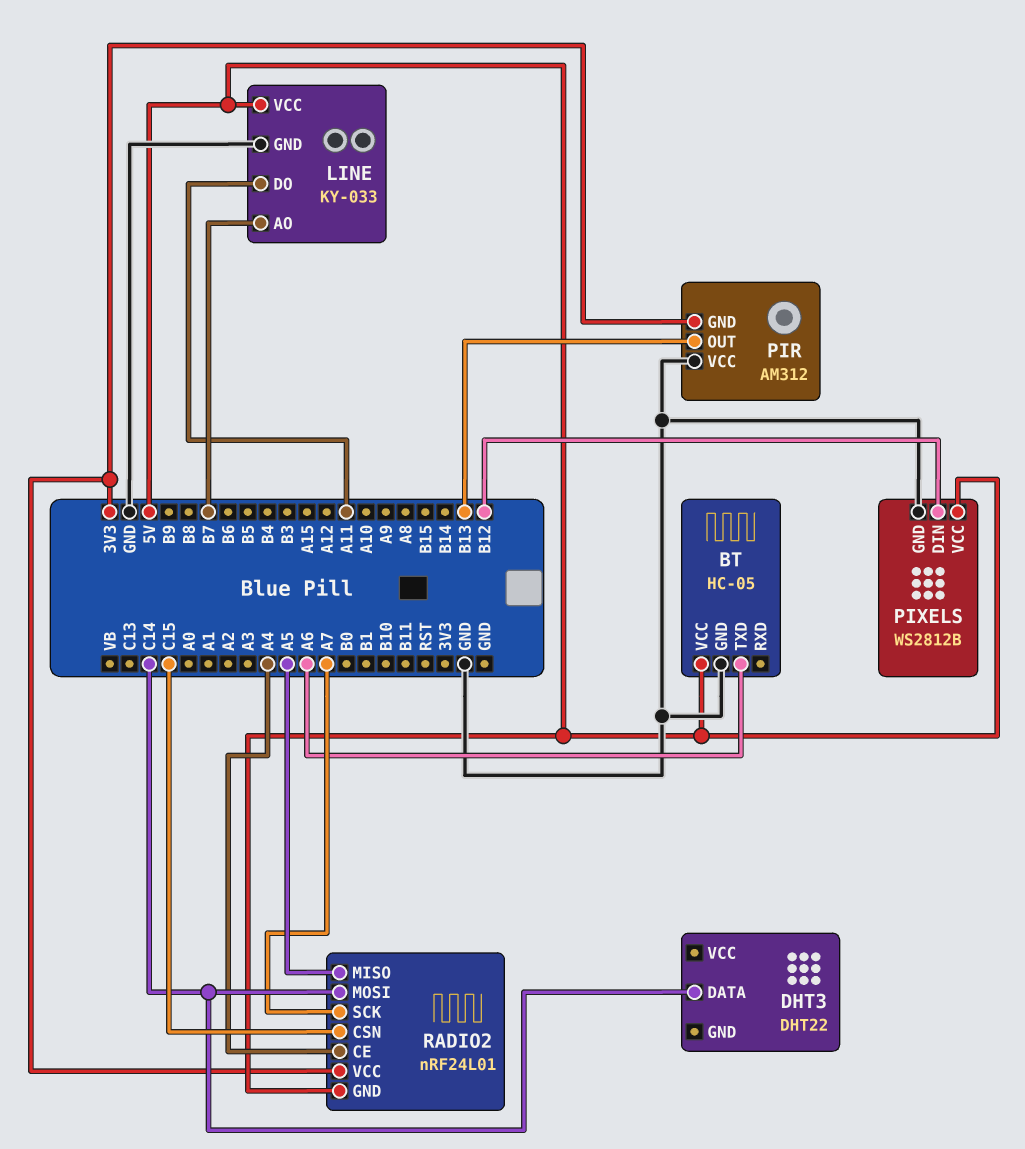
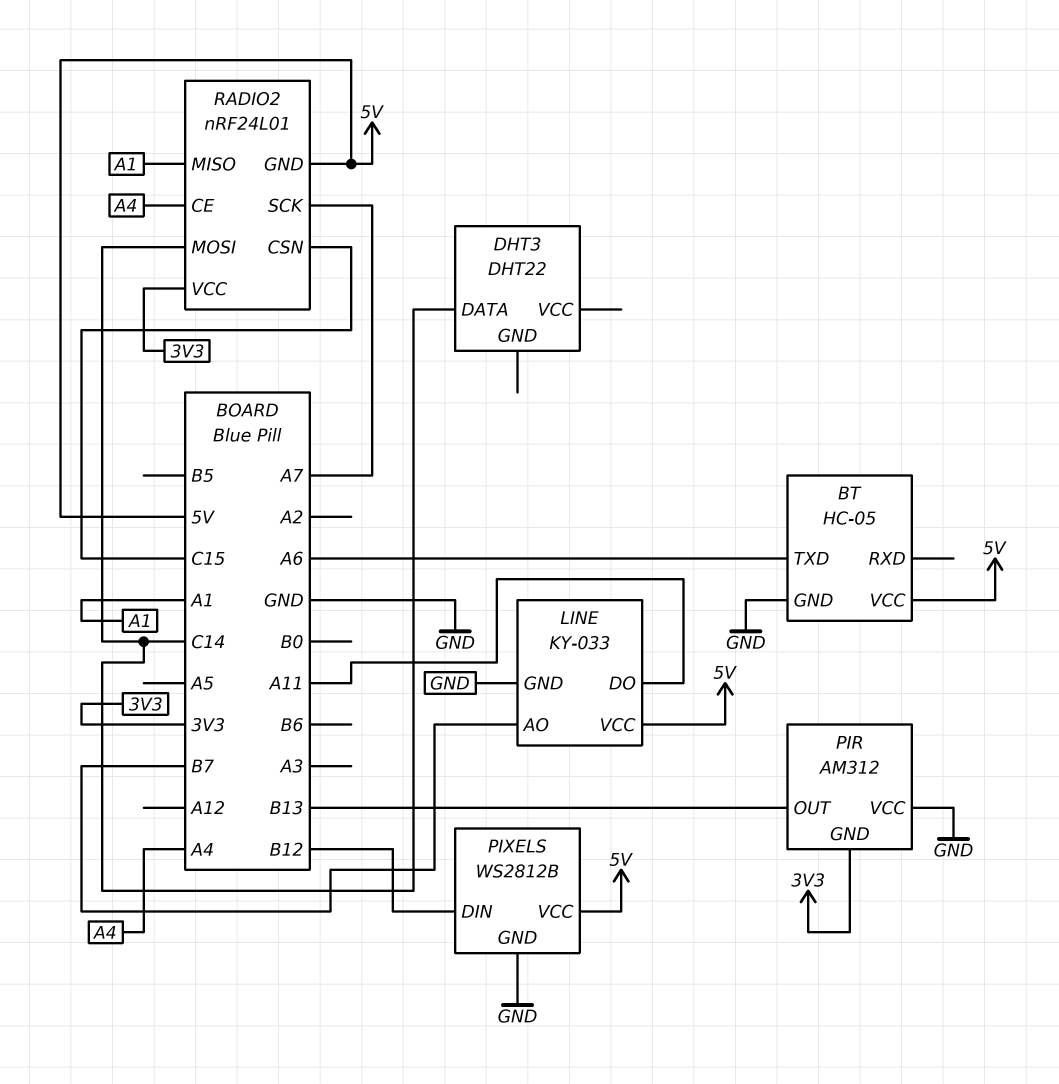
RADIO2 pin MISO: A5 -> A1

